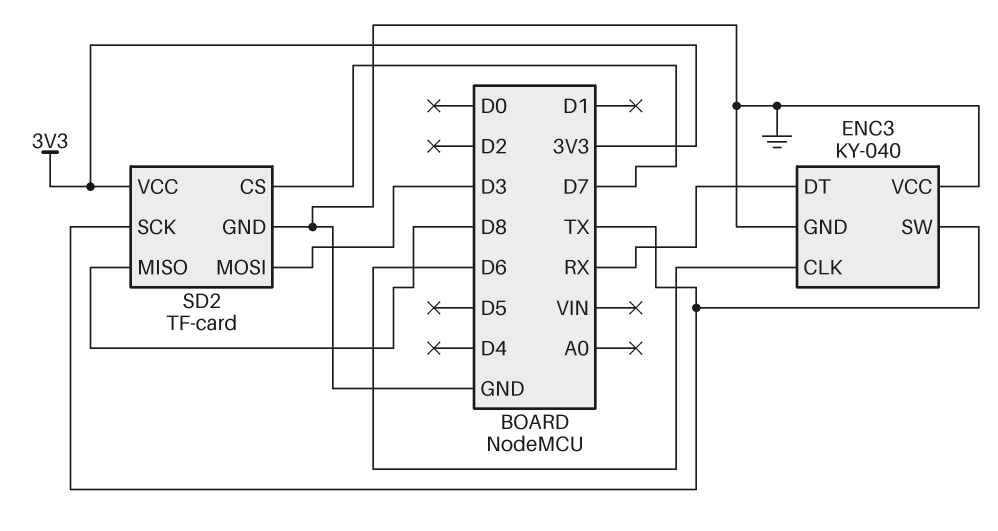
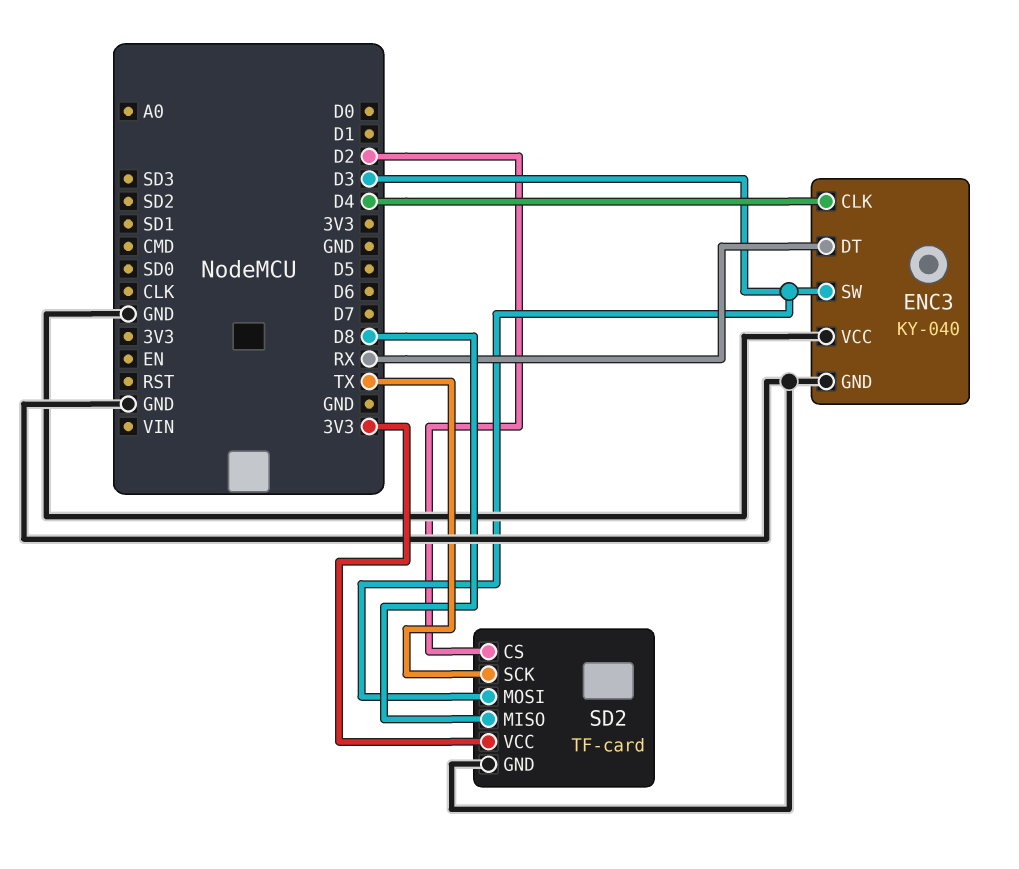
ENC3 pin CLK: D6 -> D4
ENC3 pin SW: TX -> D3
SD2 pin CS: D7 -> D2

